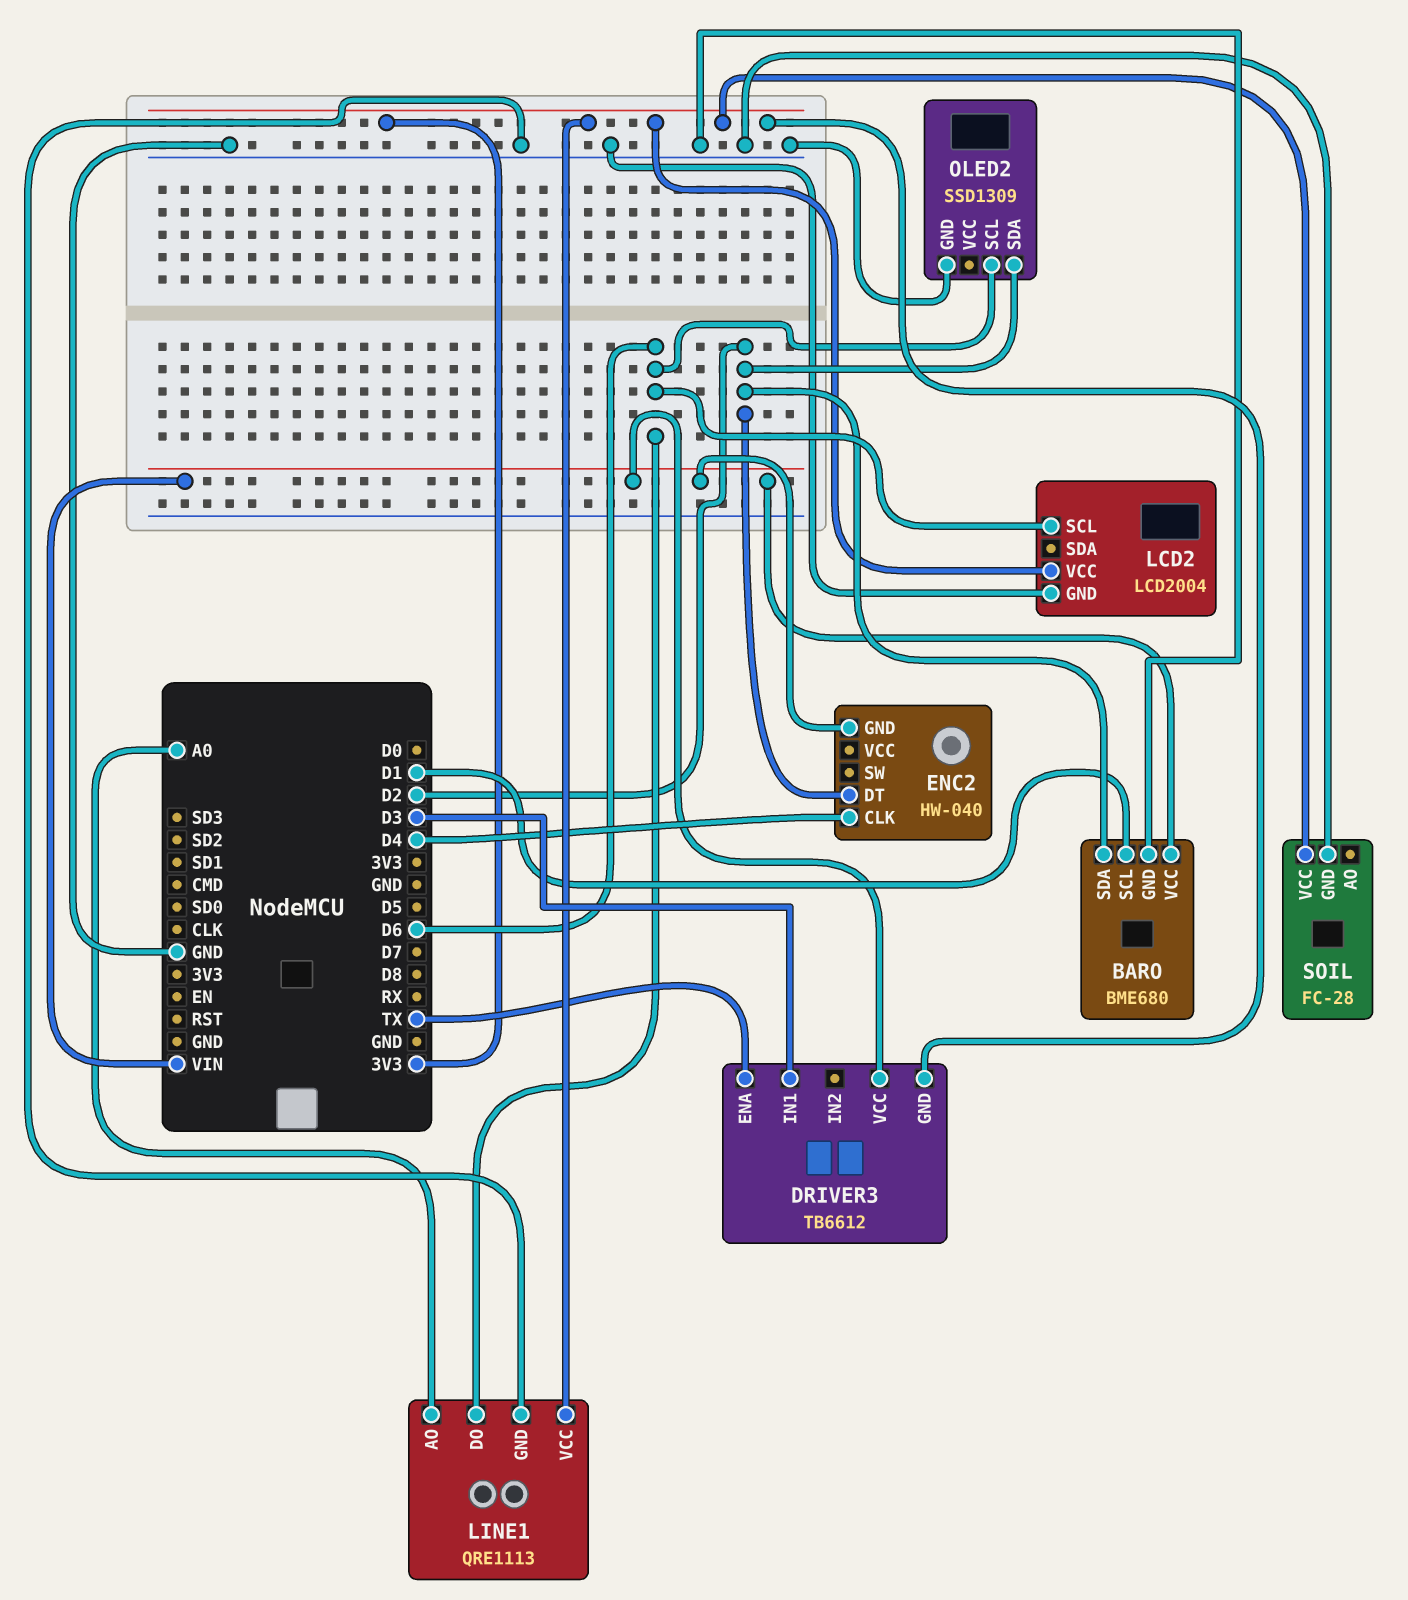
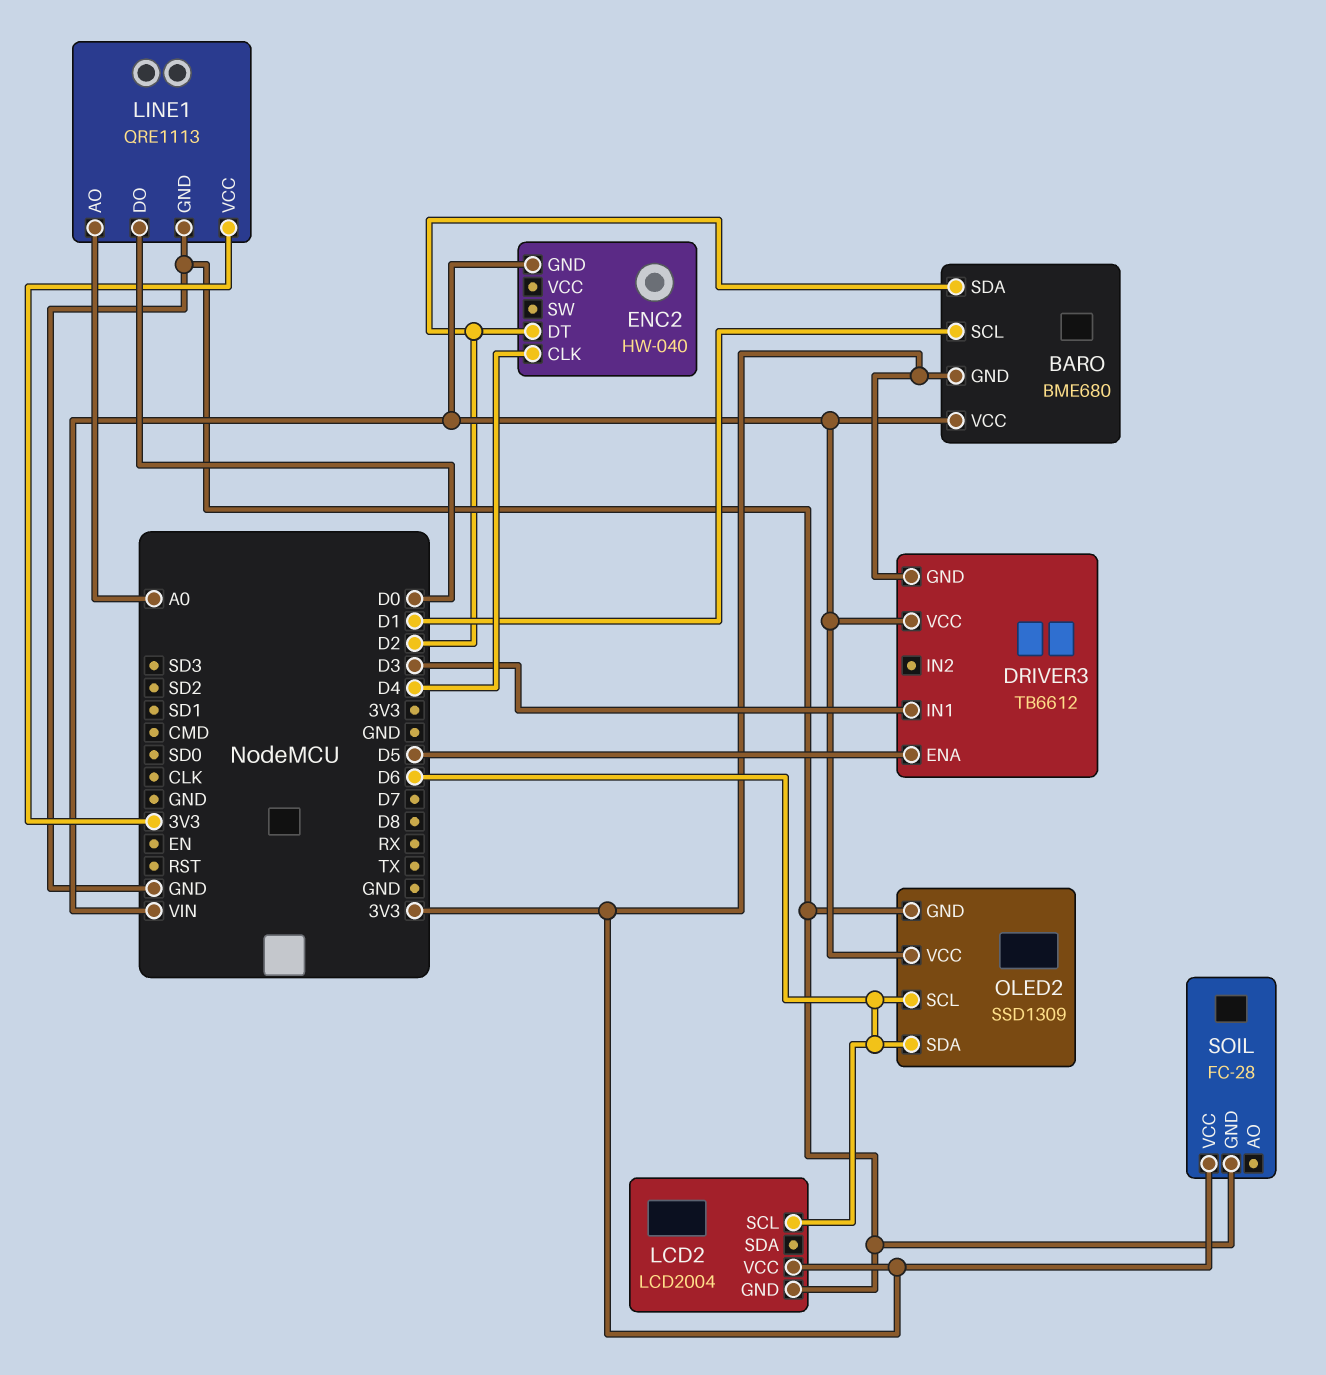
BARO pin GND: GND -> 3V3
DRIVER3 pin ENA: TX -> D5
LINE1 pin DO: D6 -> D0
OLED2 pin SDA: D2 -> D6
OLED2 pin VCC: none -> VIN

